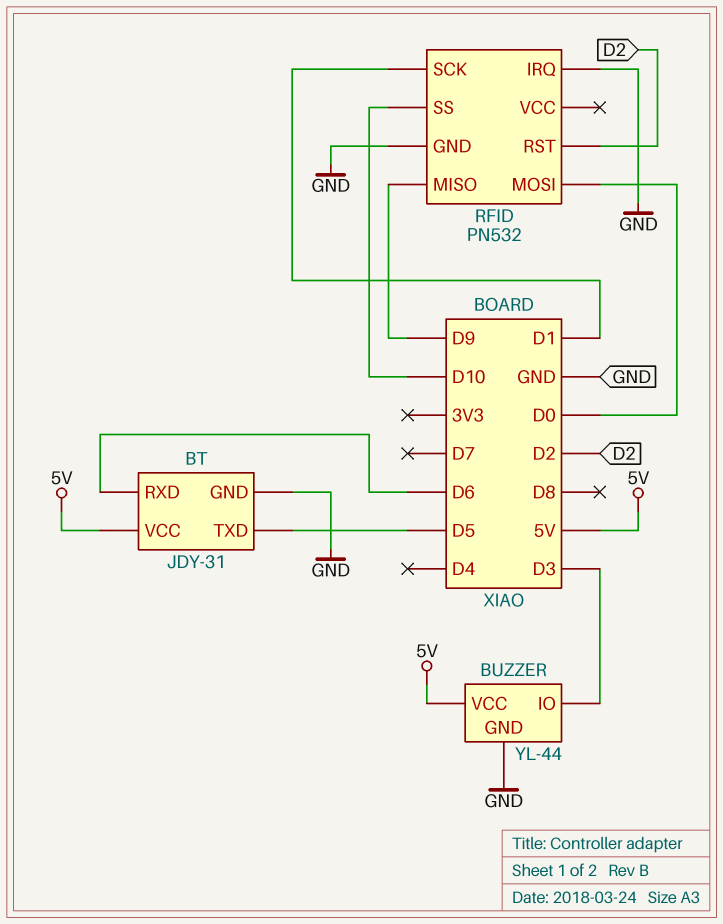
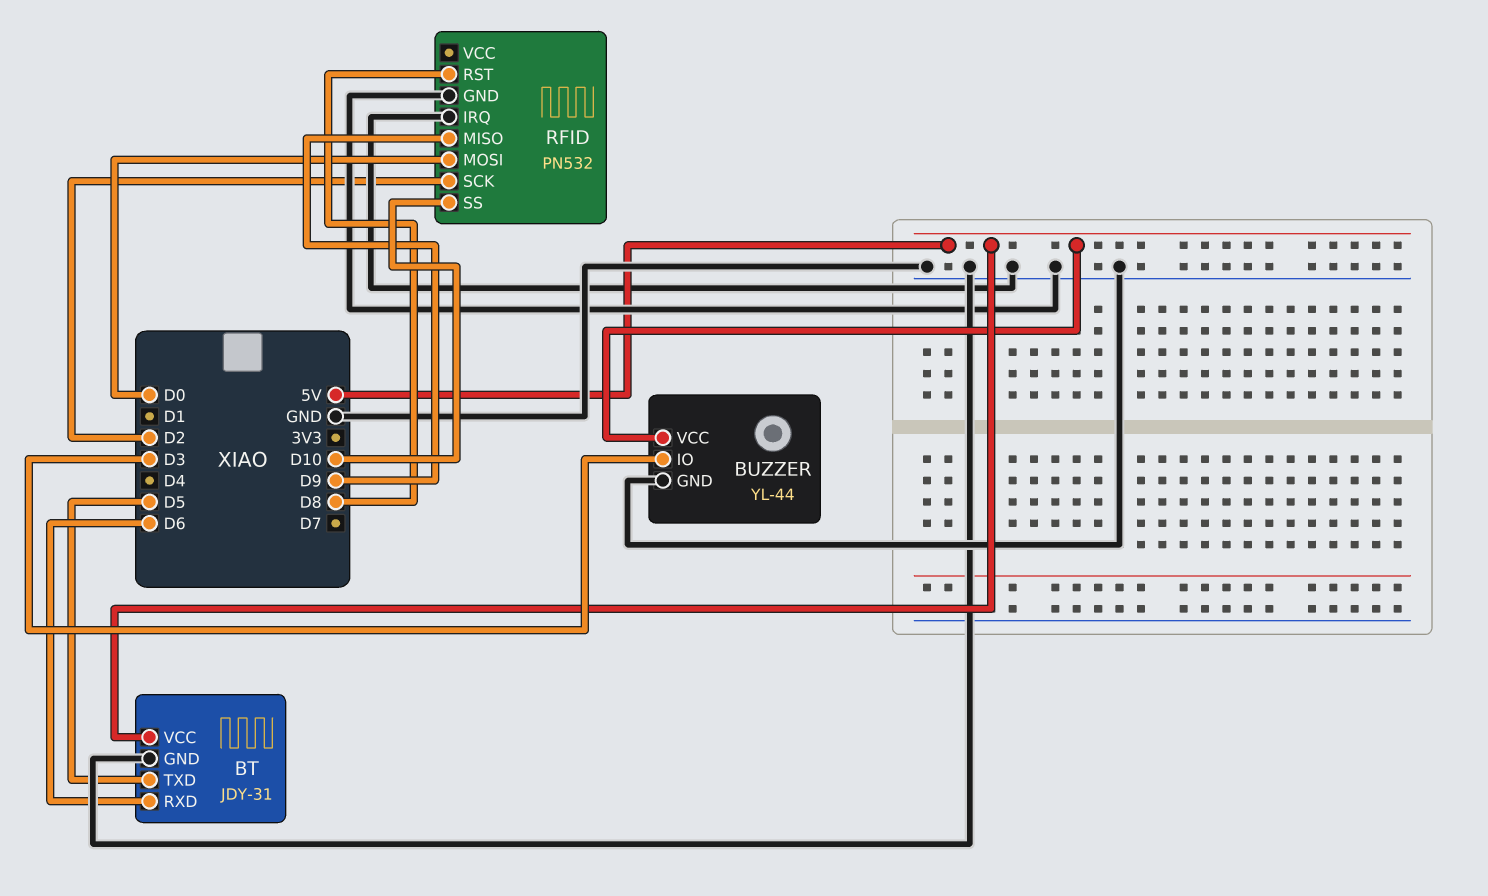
RFID pin RST: D2 -> D8
RFID pin SCK: D1 -> D2

